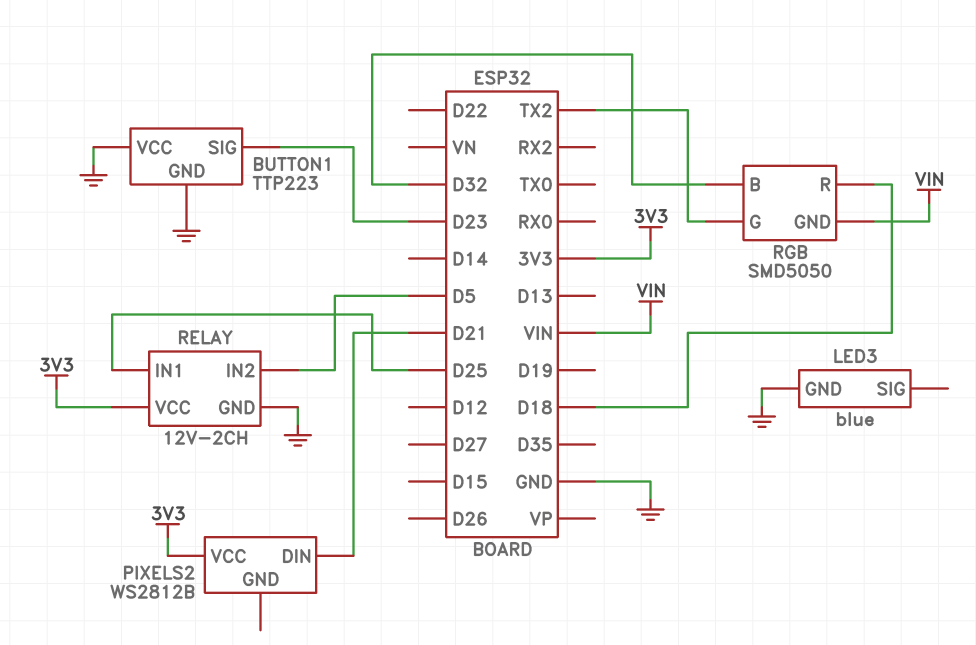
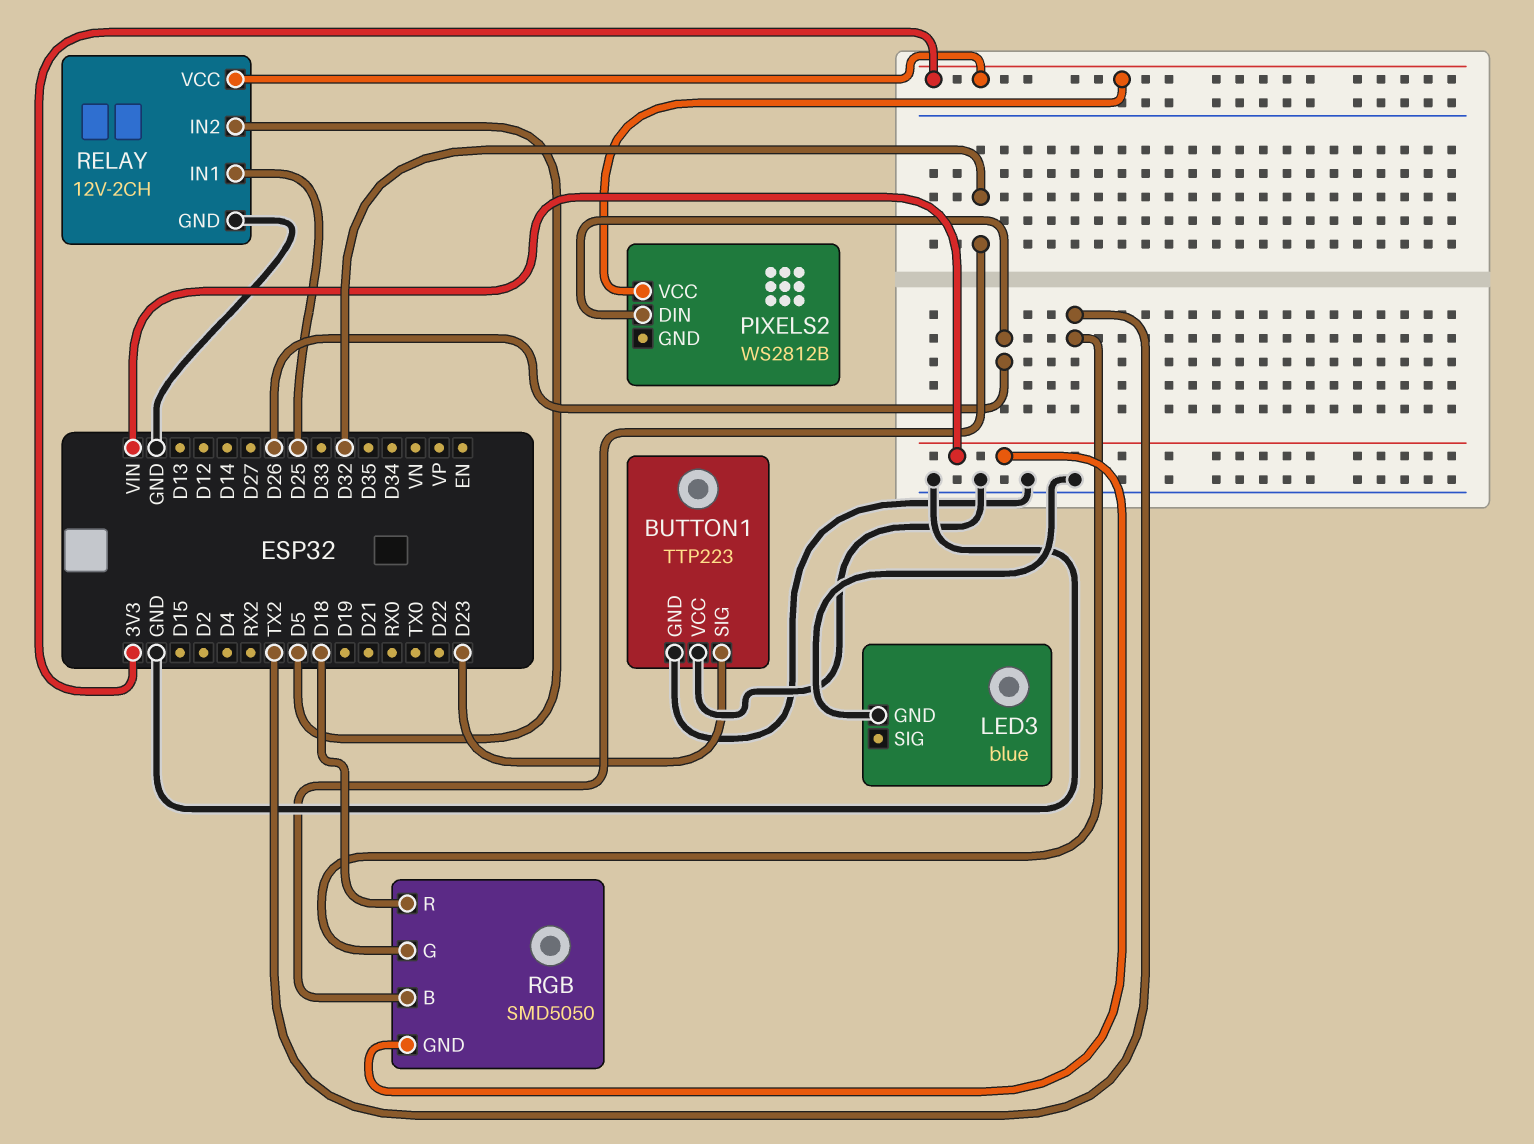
PIXELS2 pin DIN: D21 -> D26

